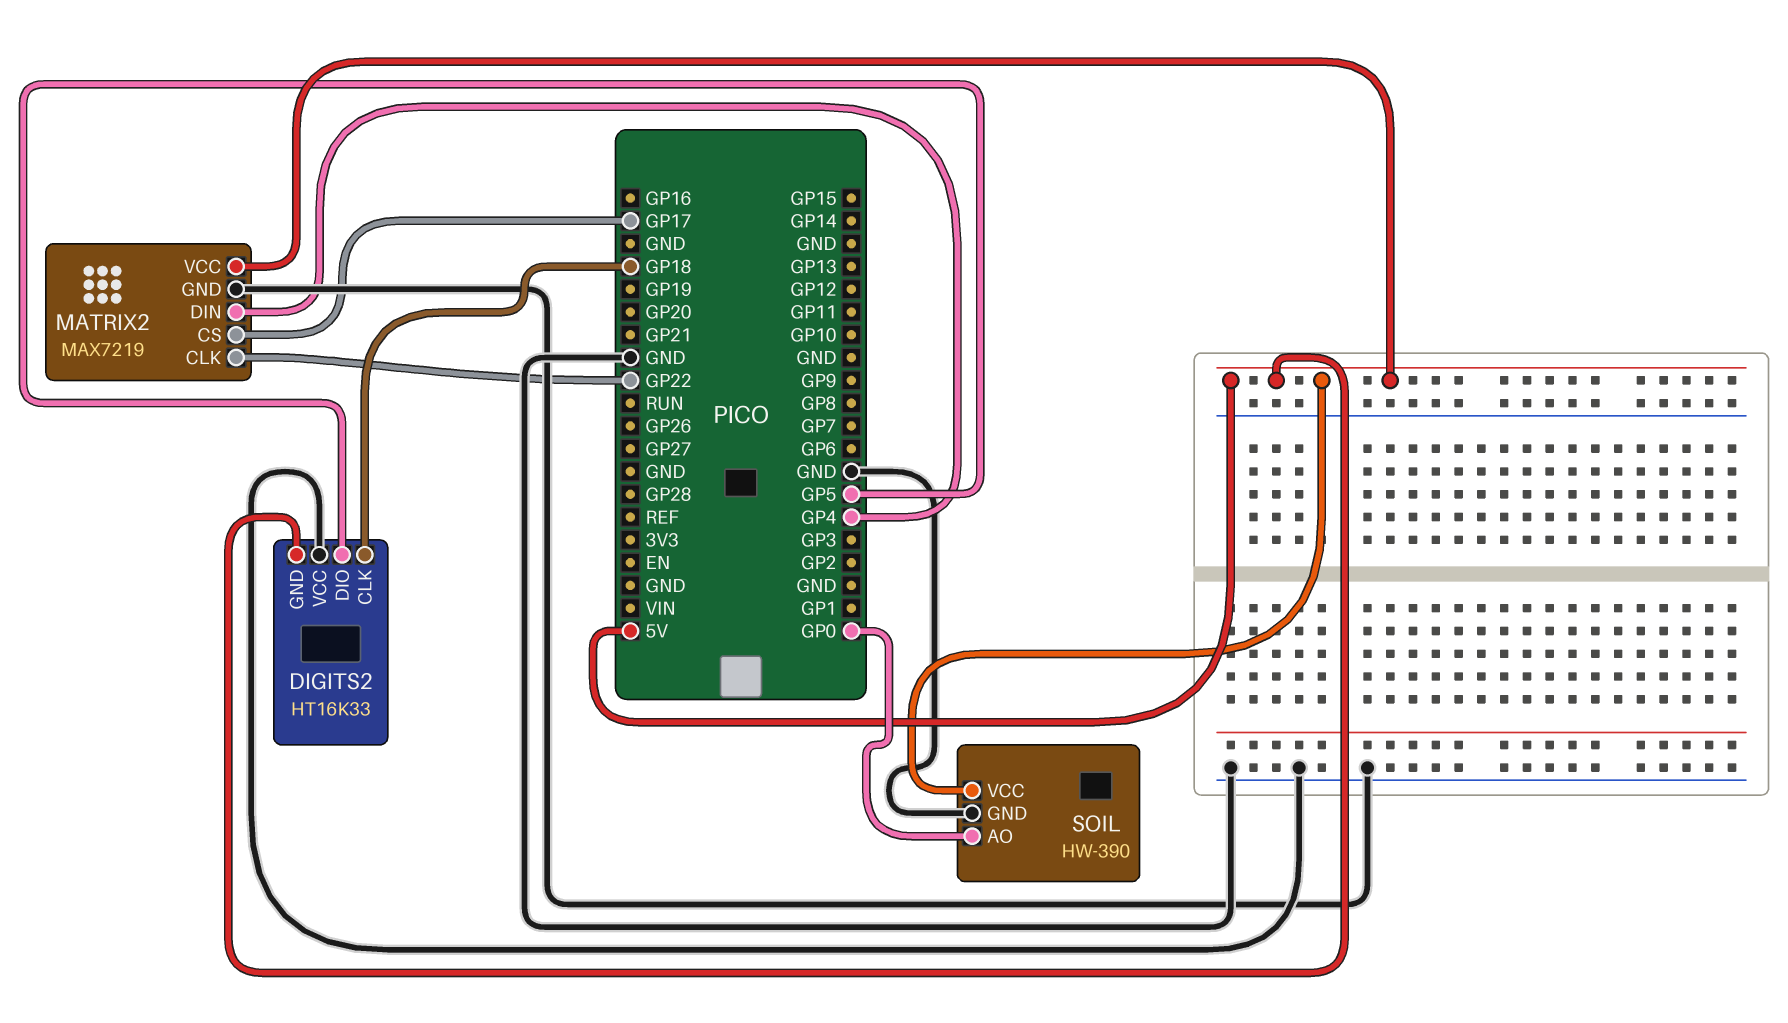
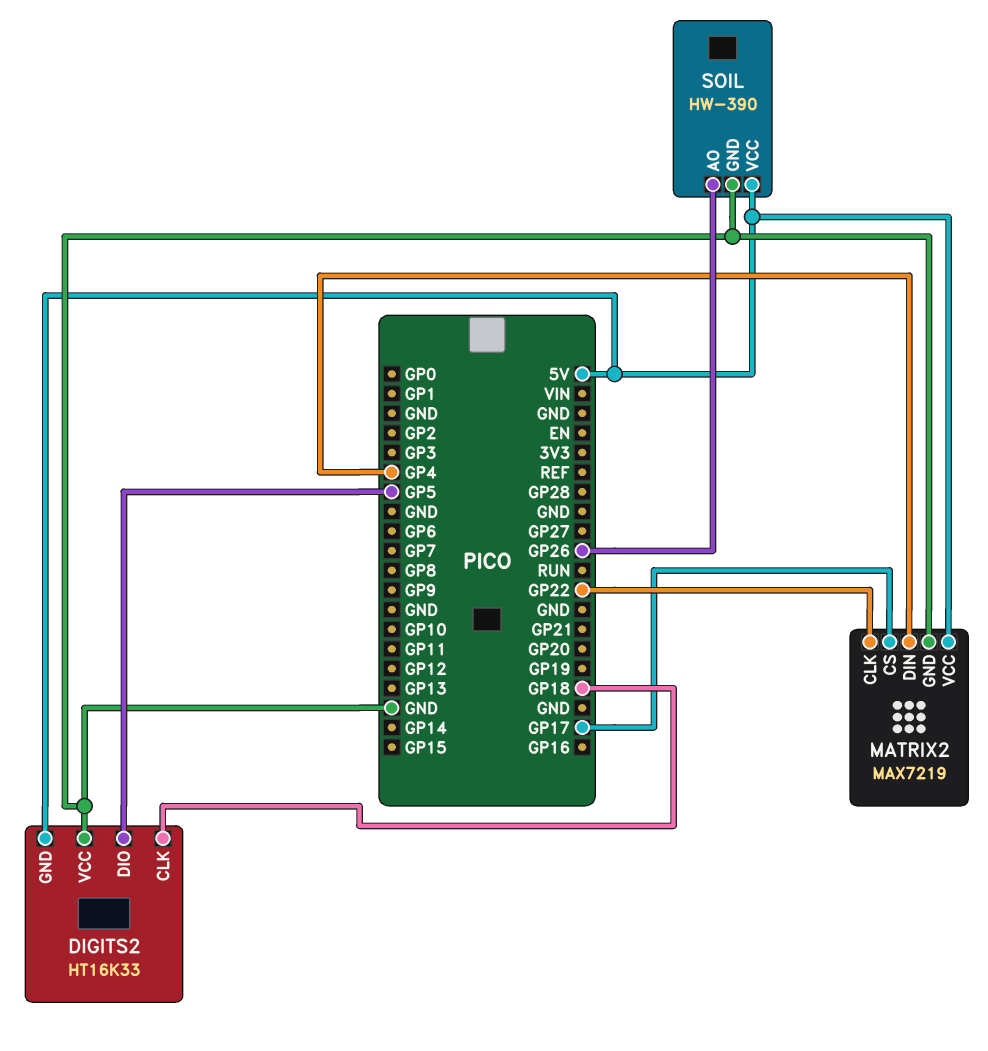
SOIL pin AO: GP0 -> GP26

